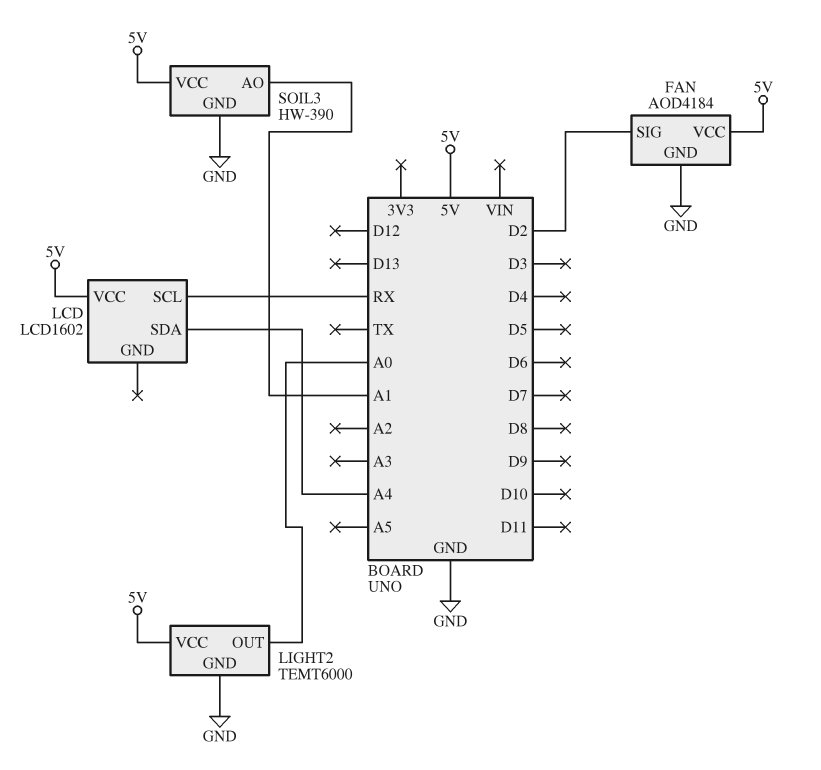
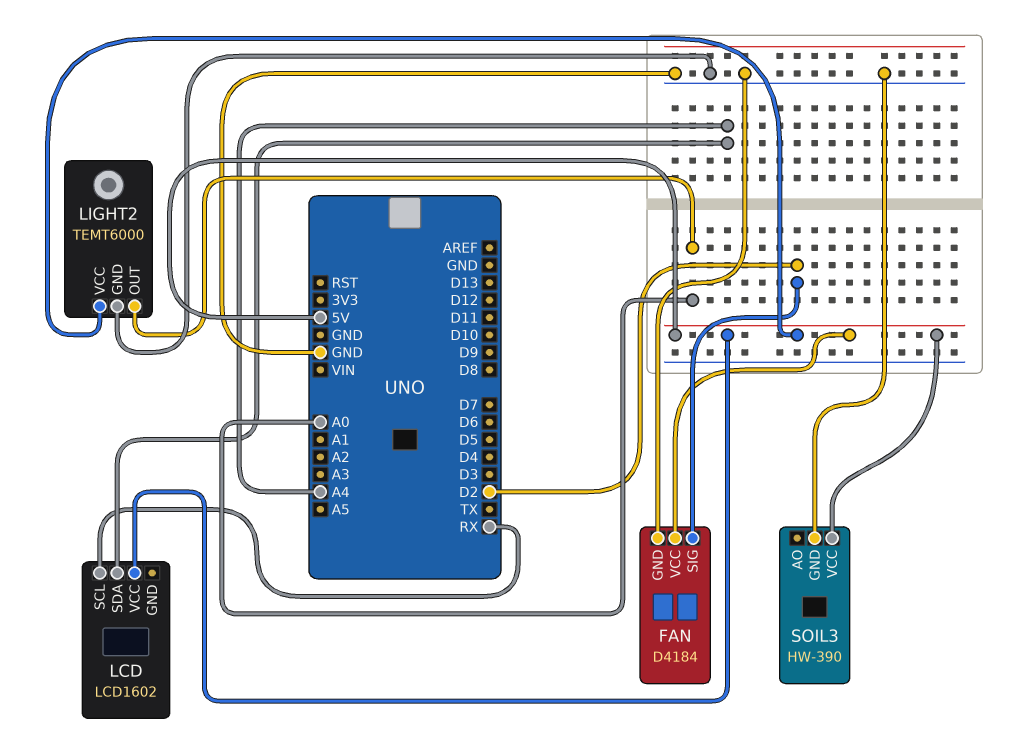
FAN: AOD4184 -> D4184
SOIL3 pin AO: A1 -> none

